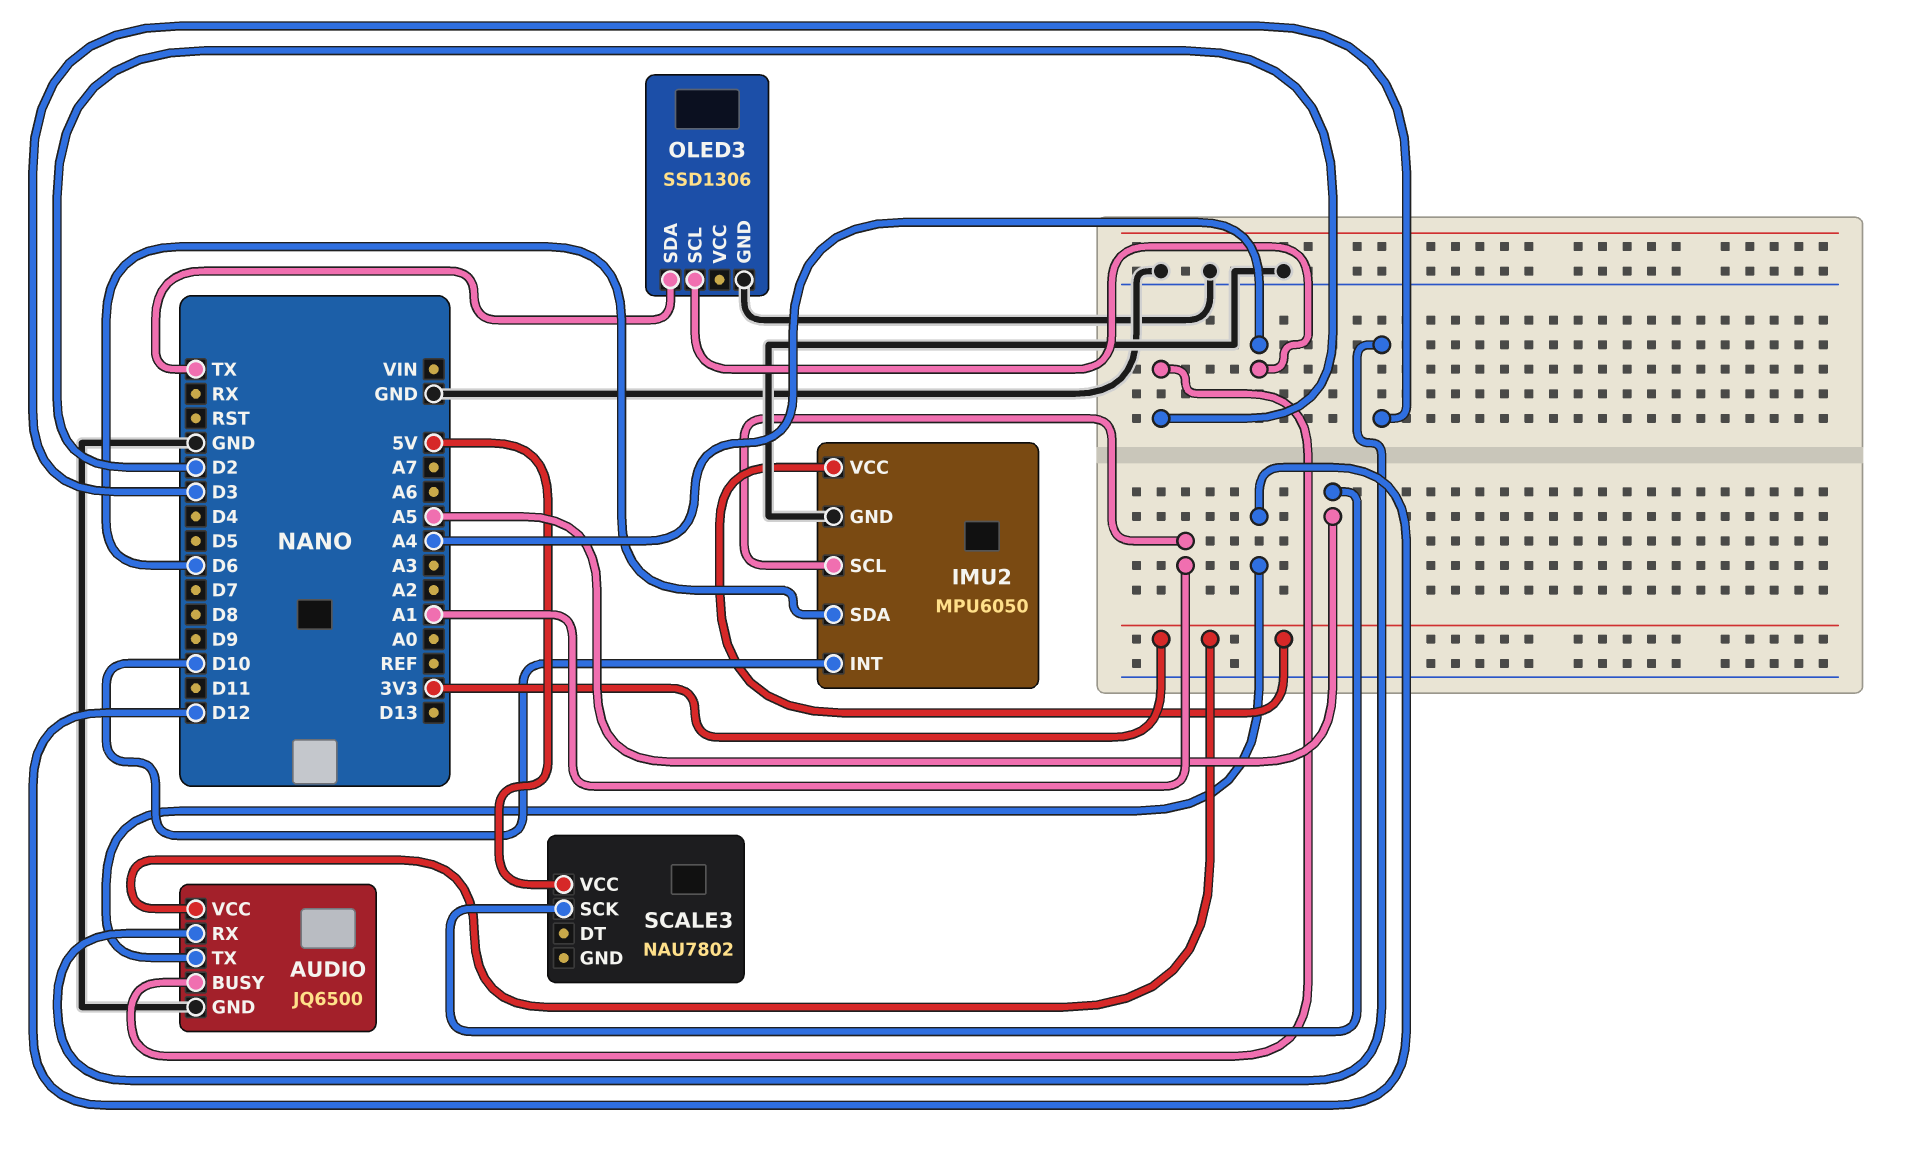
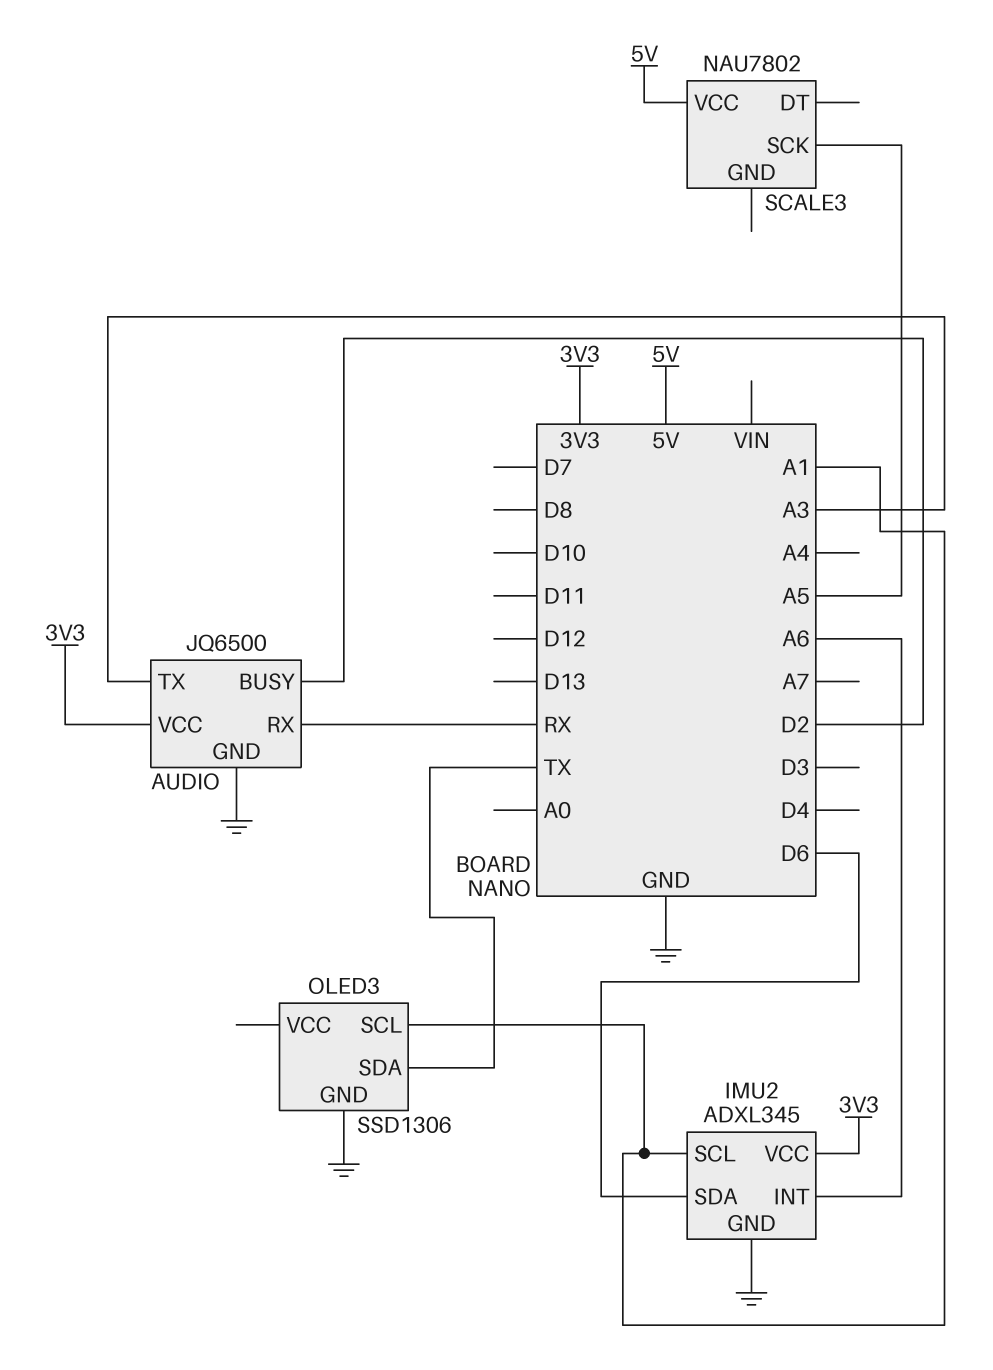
AUDIO pin RX: D3 -> RX
AUDIO pin TX: D12 -> A3
IMU2: MPU6050 -> ADXL345
IMU2 pin INT: D10 -> A6
OLED3 pin SCL: A4 -> A1

